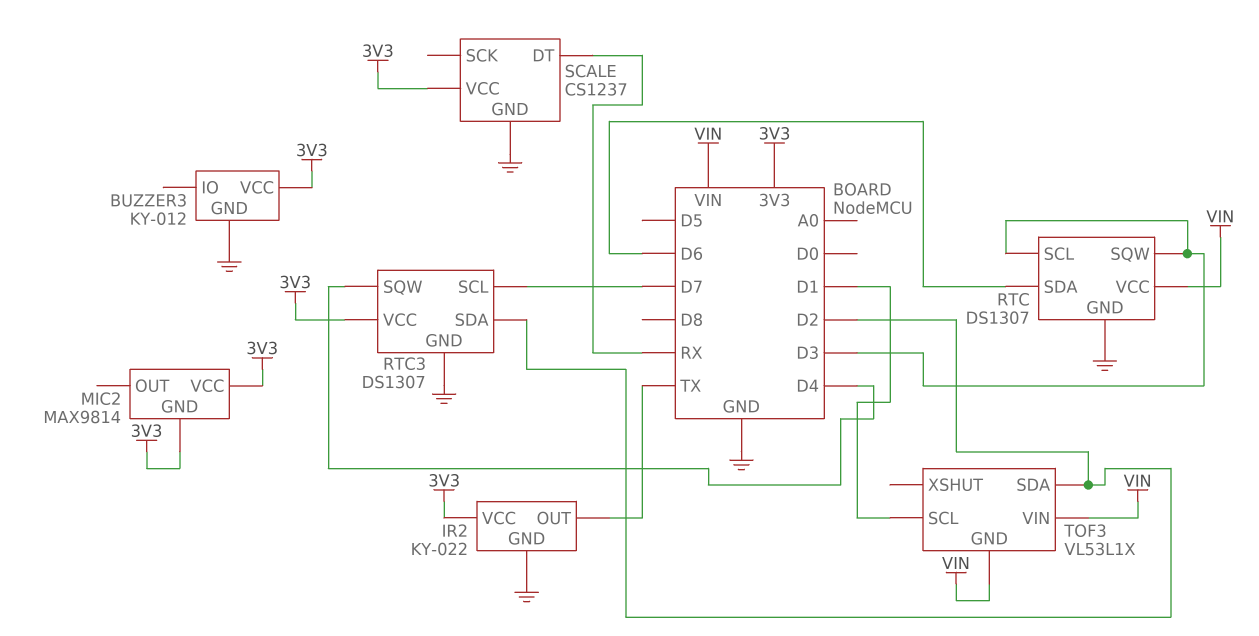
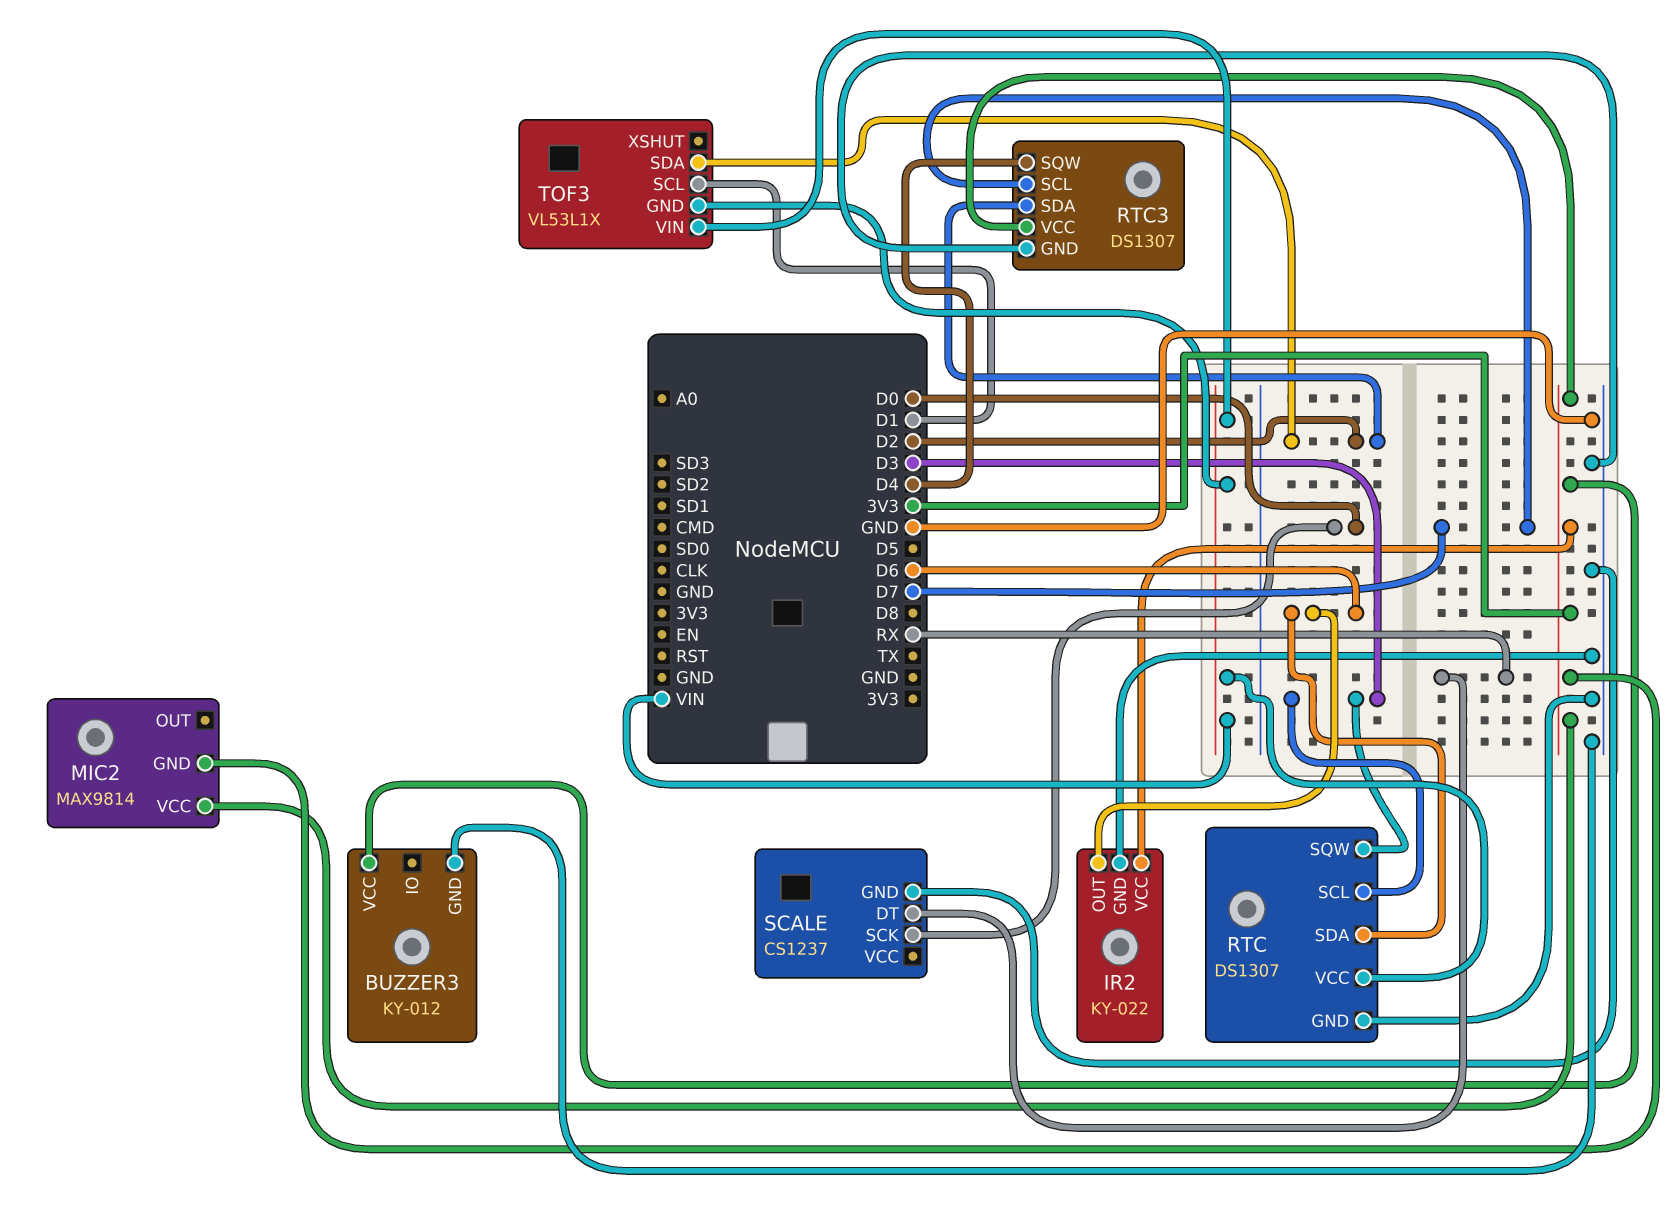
IR2 pin OUT: TX -> D6
SCALE pin SCK: none -> D0
SCALE pin VCC: 3V3 -> none

